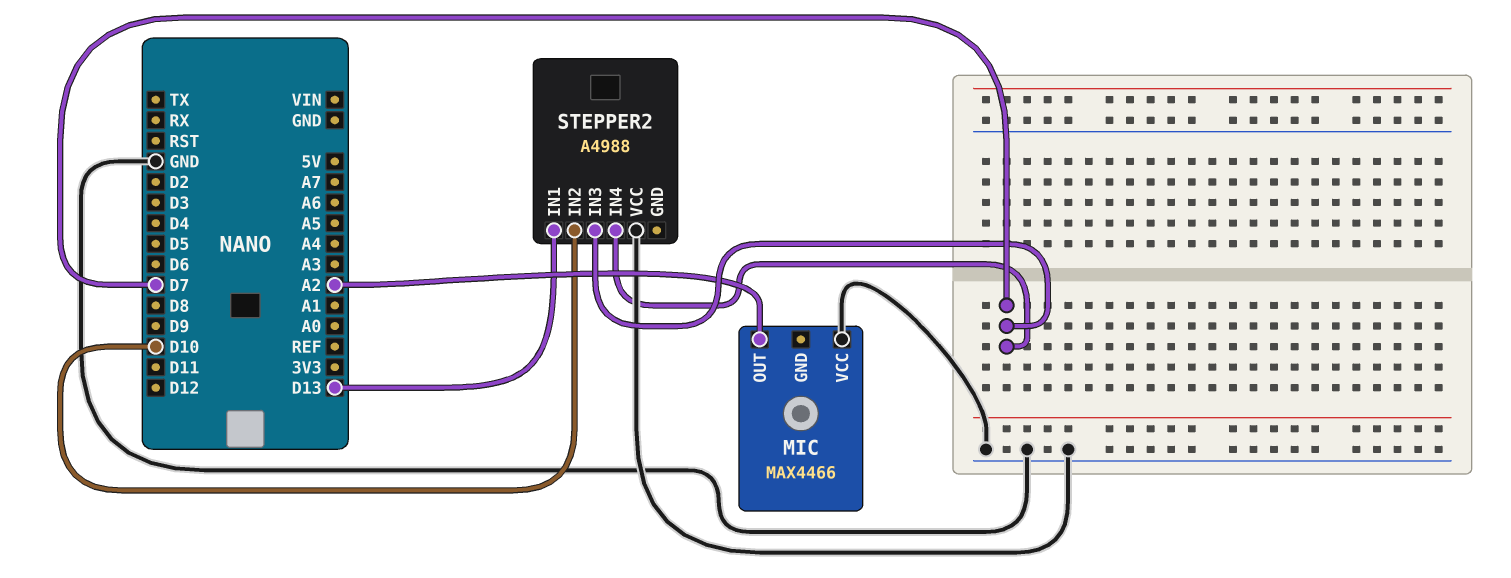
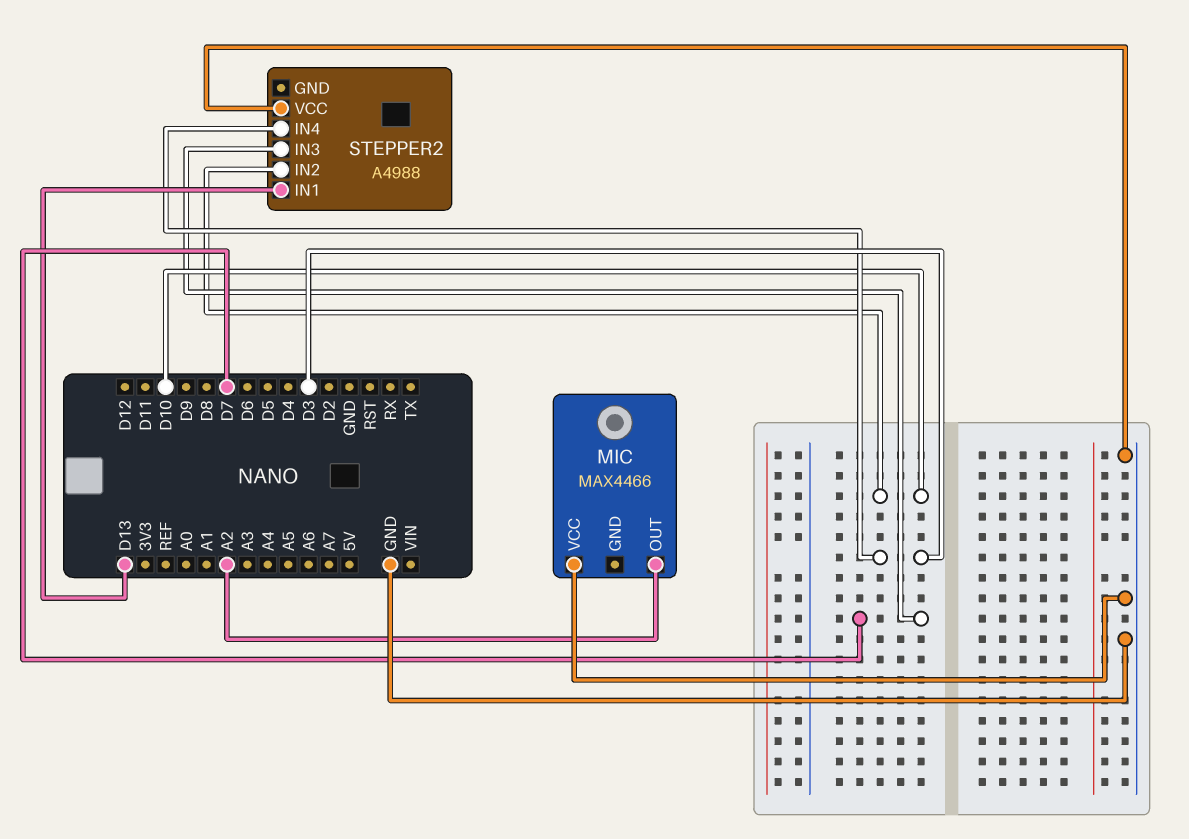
STEPPER2 pin IN4: D7 -> D3

